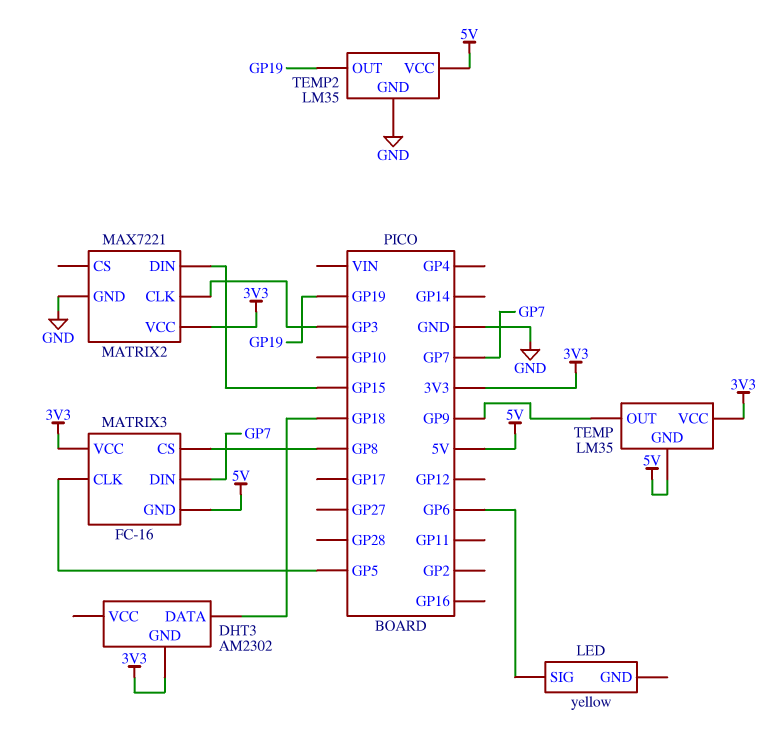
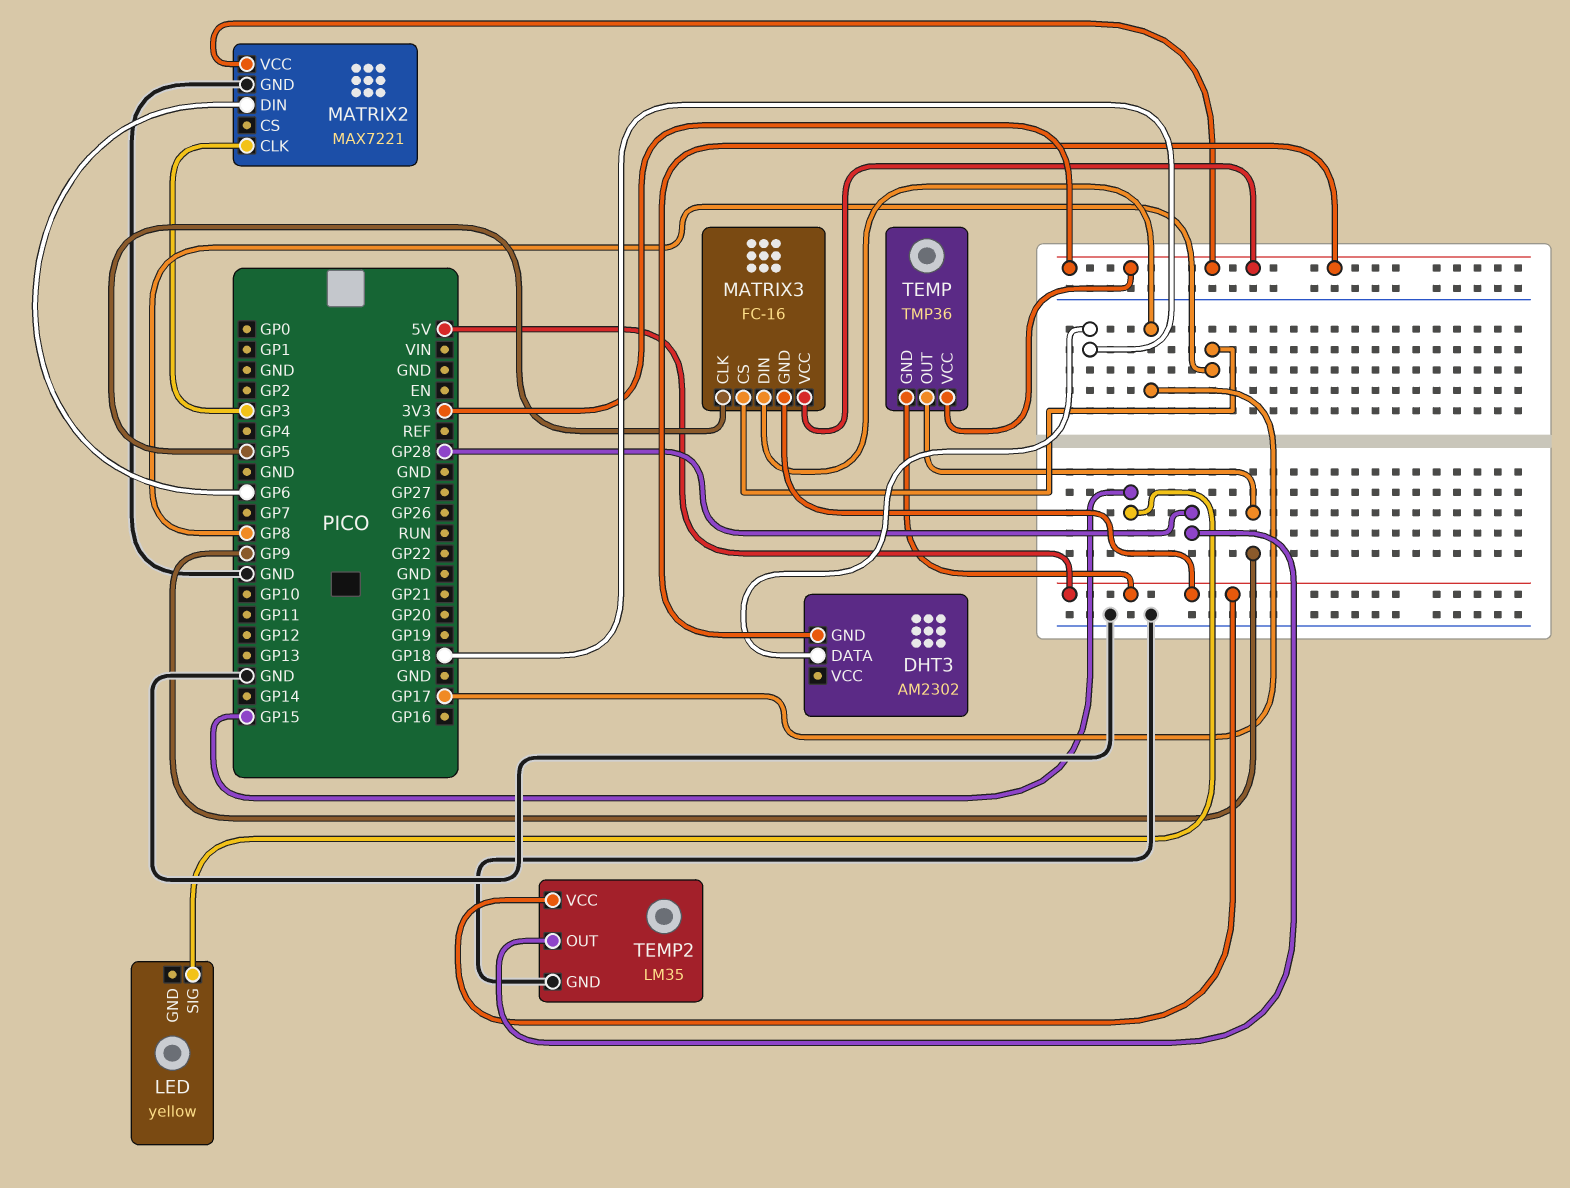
LED pin SIG: GP6 -> GP15
MATRIX2 pin DIN: GP15 -> GP6
MATRIX3 pin DIN: GP7 -> GP17
TEMP: LM35 -> TMP36
TEMP2 pin OUT: GP19 -> GP28

